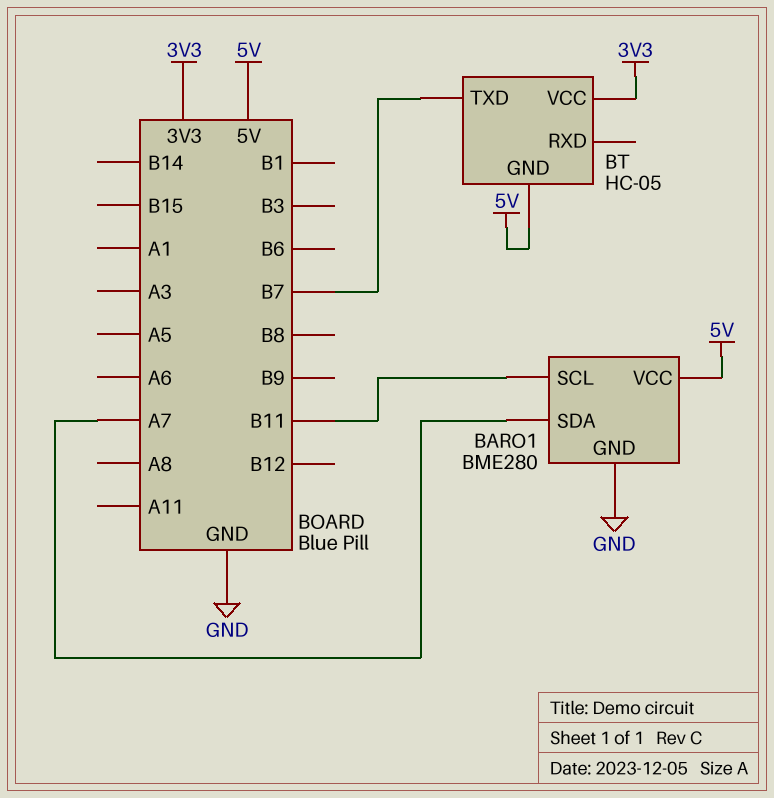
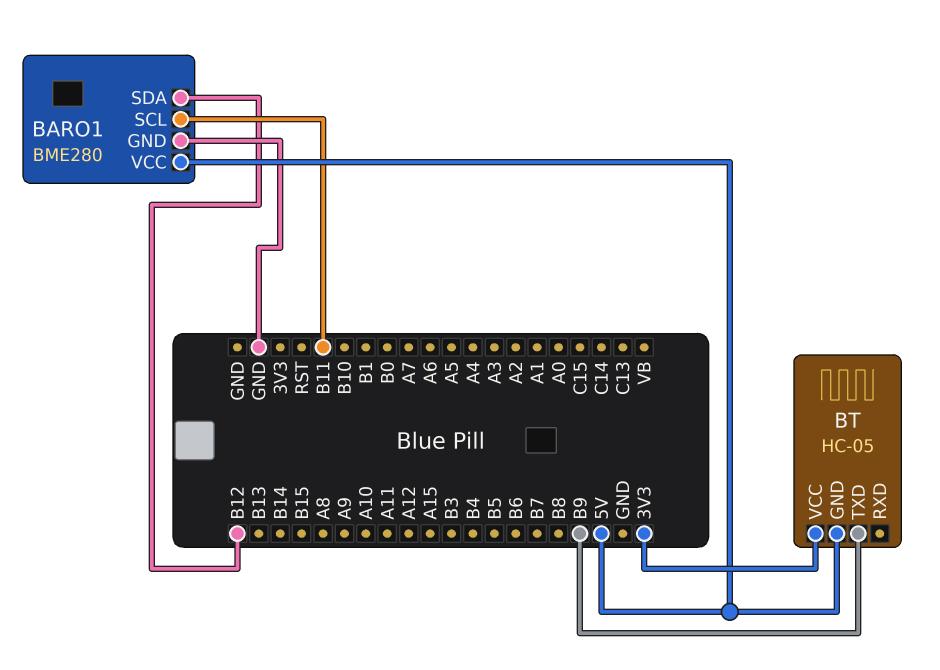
BARO1 pin SDA: A7 -> B12
BT pin TXD: B7 -> B9

